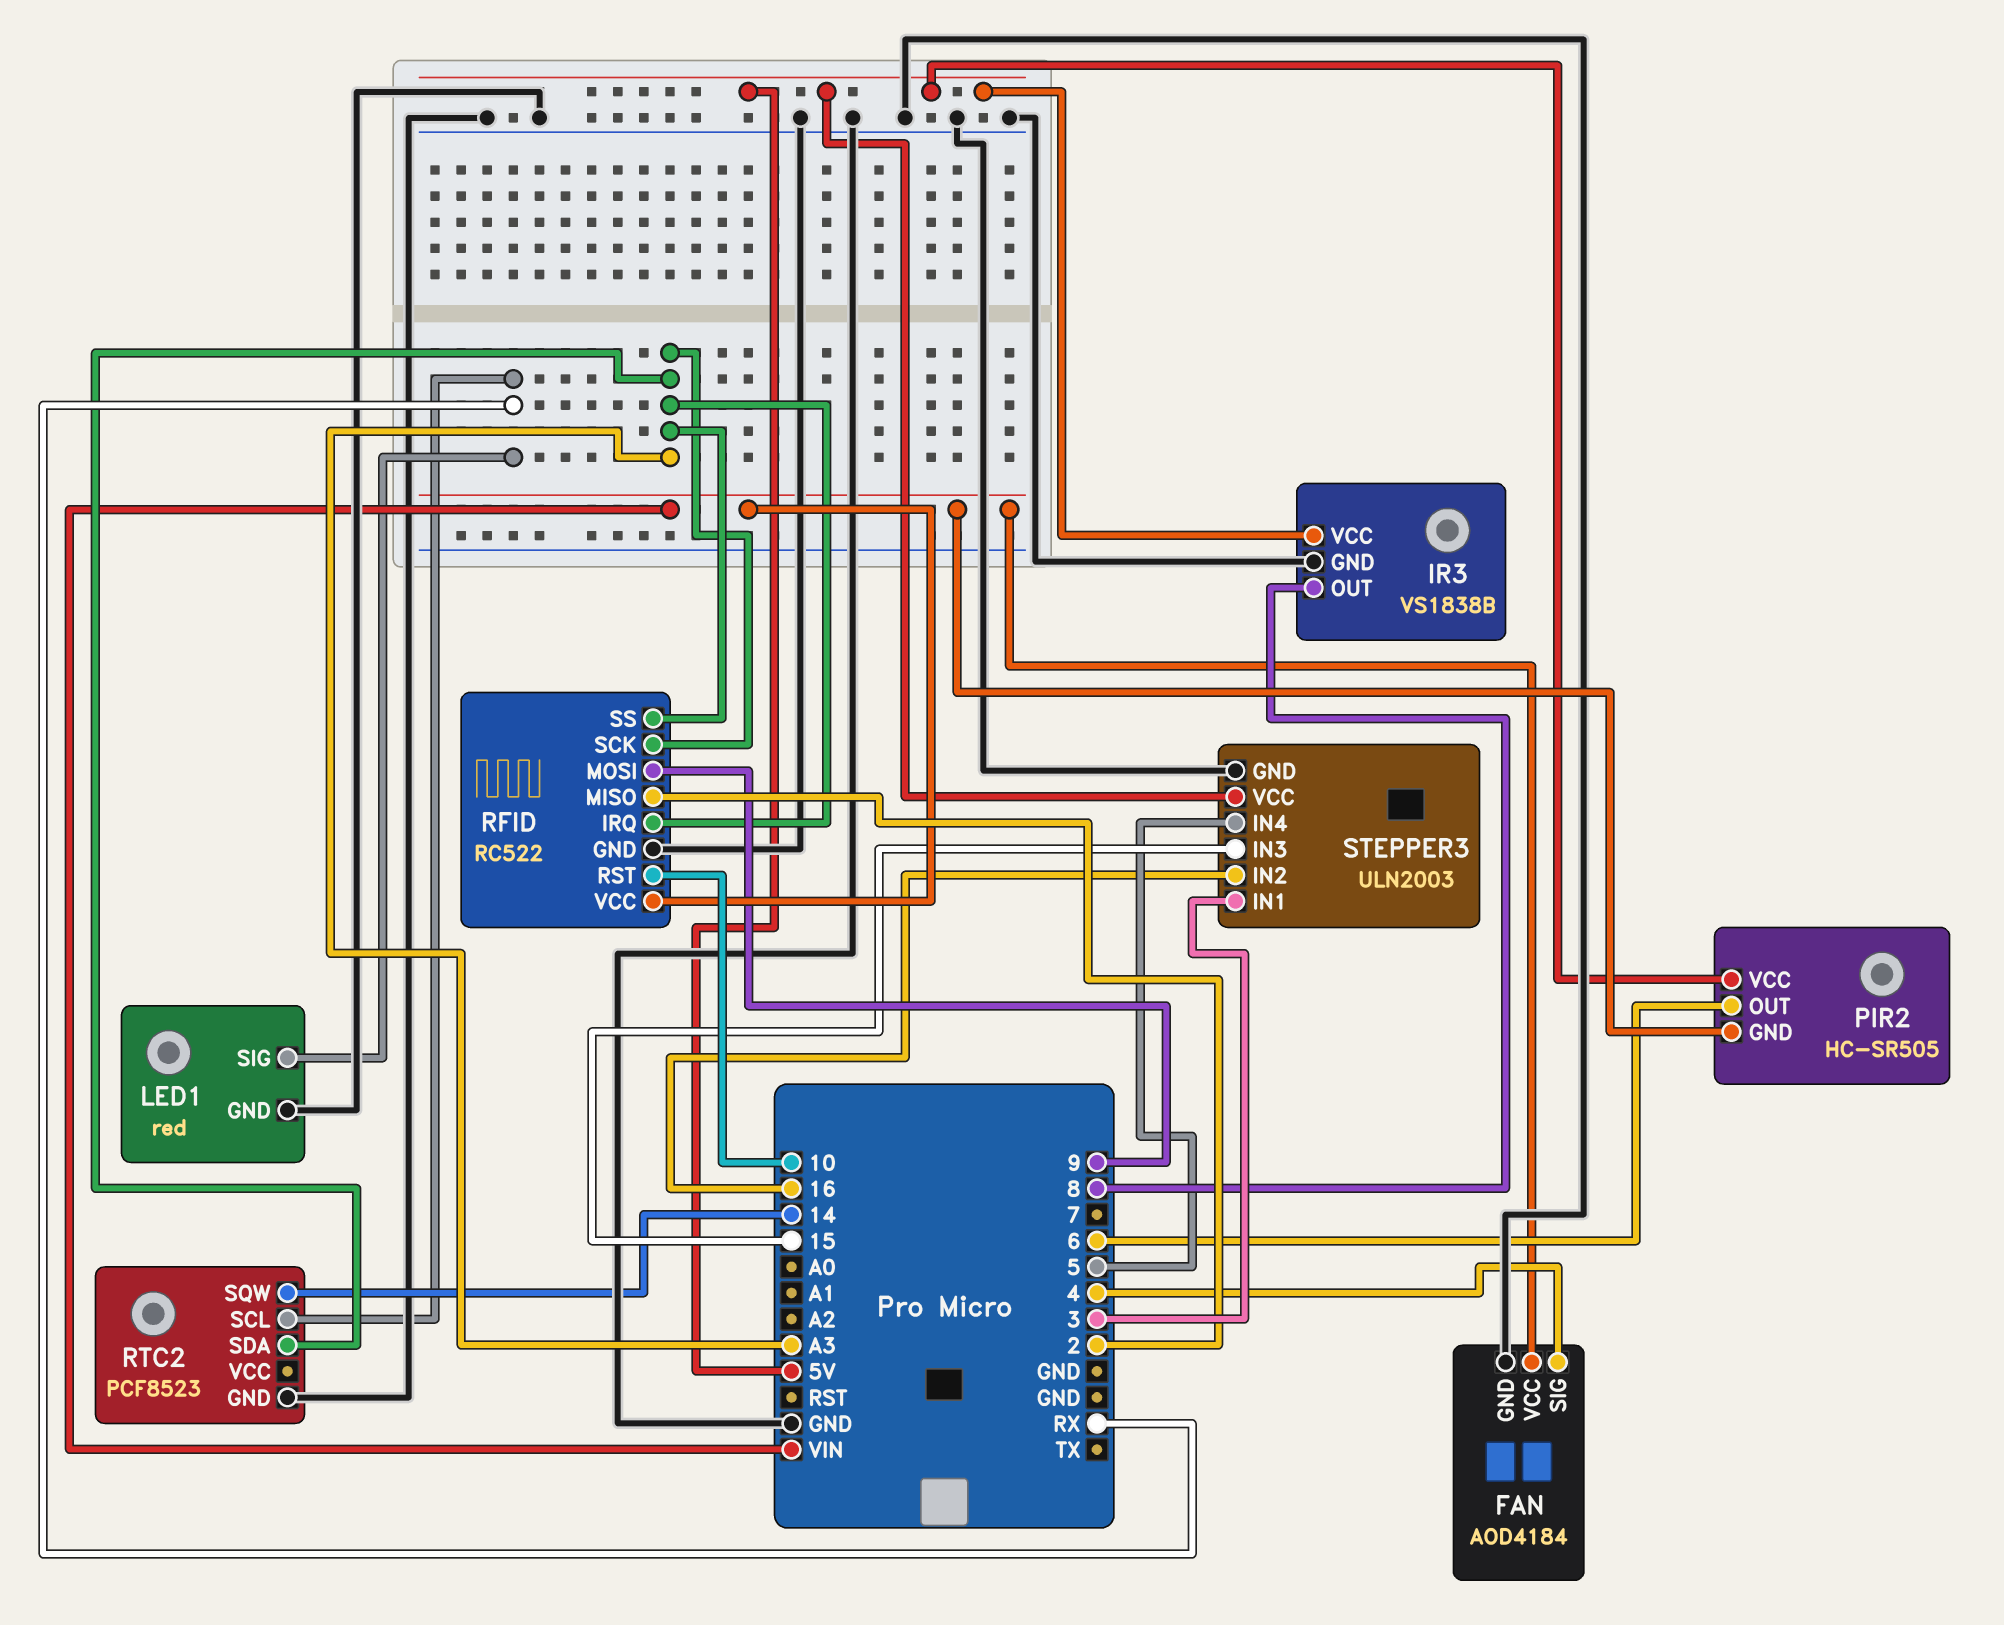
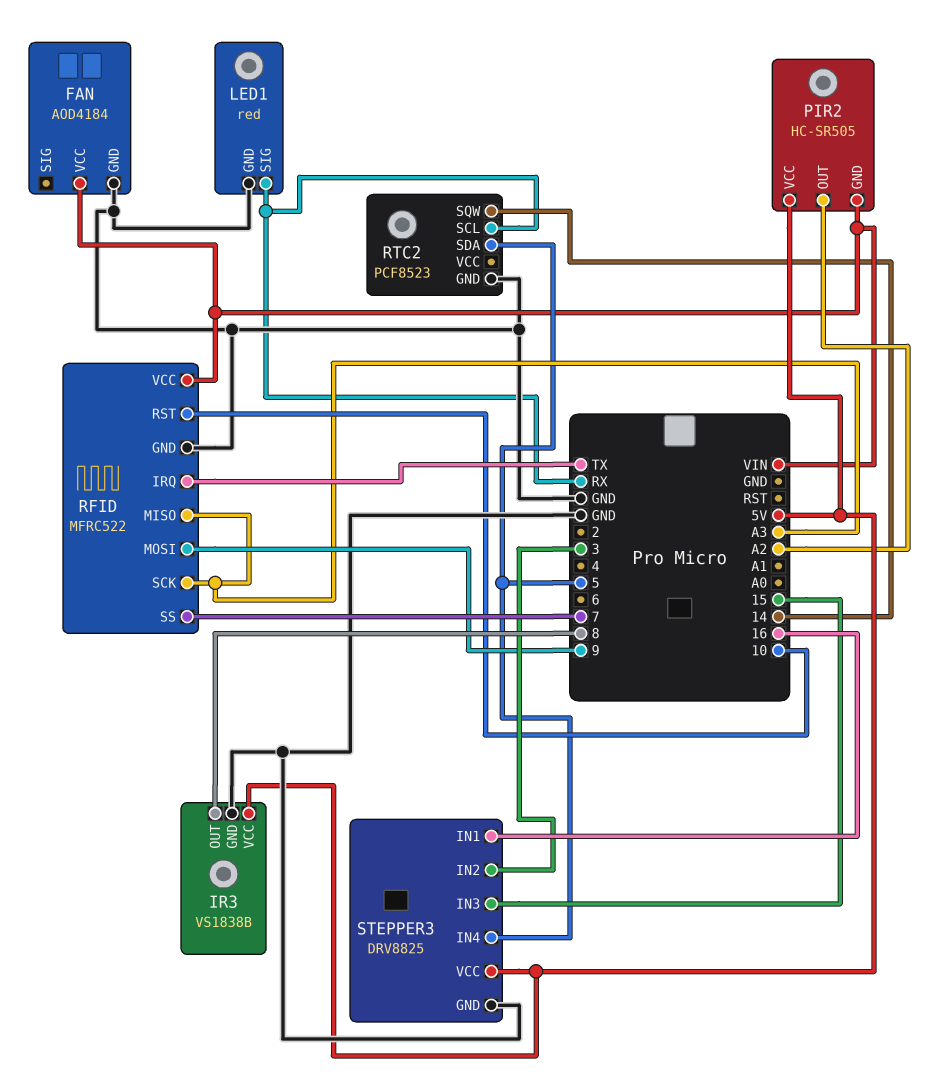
FAN pin SIG: 4 -> none
PIR2 pin OUT: 6 -> A2
RFID: RC522 -> MFRC522
RFID pin IRQ: A3 -> TX
RFID pin MISO: 2 -> A3
RFID pin SS: A3 -> 7
RTC2 pin SDA: A3 -> 5
STEPPER3: ULN2003 -> DRV8825
STEPPER3 pin IN1: 3 -> 16
STEPPER3 pin IN2: 16 -> 3

